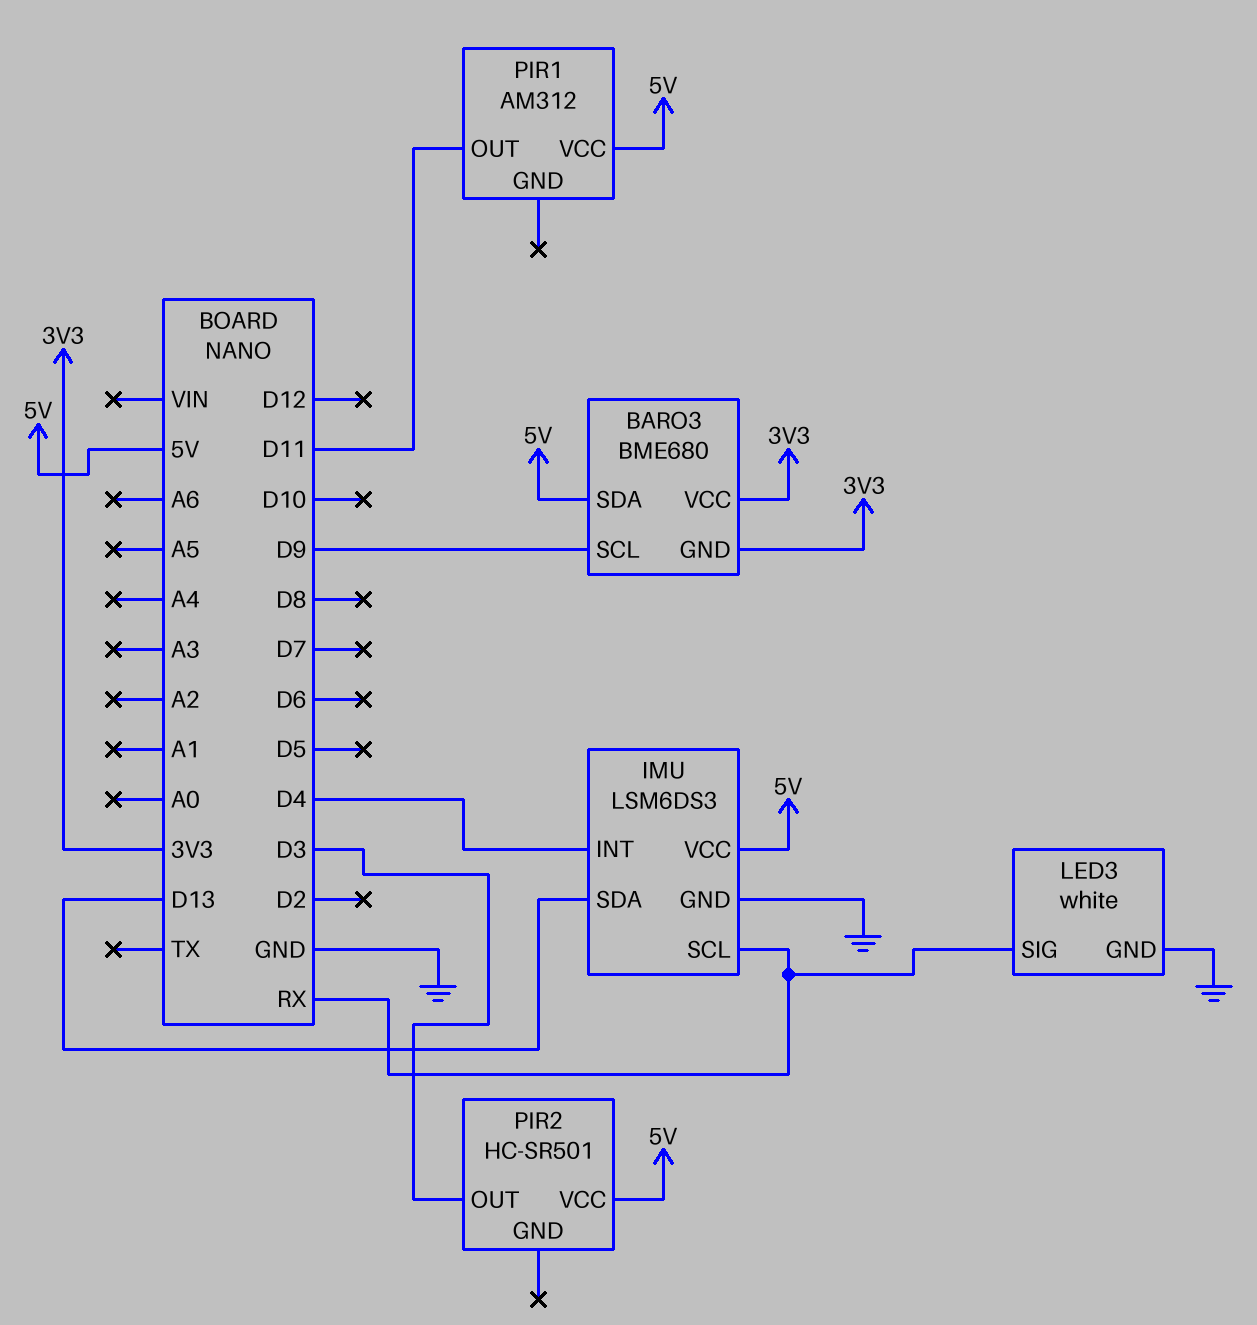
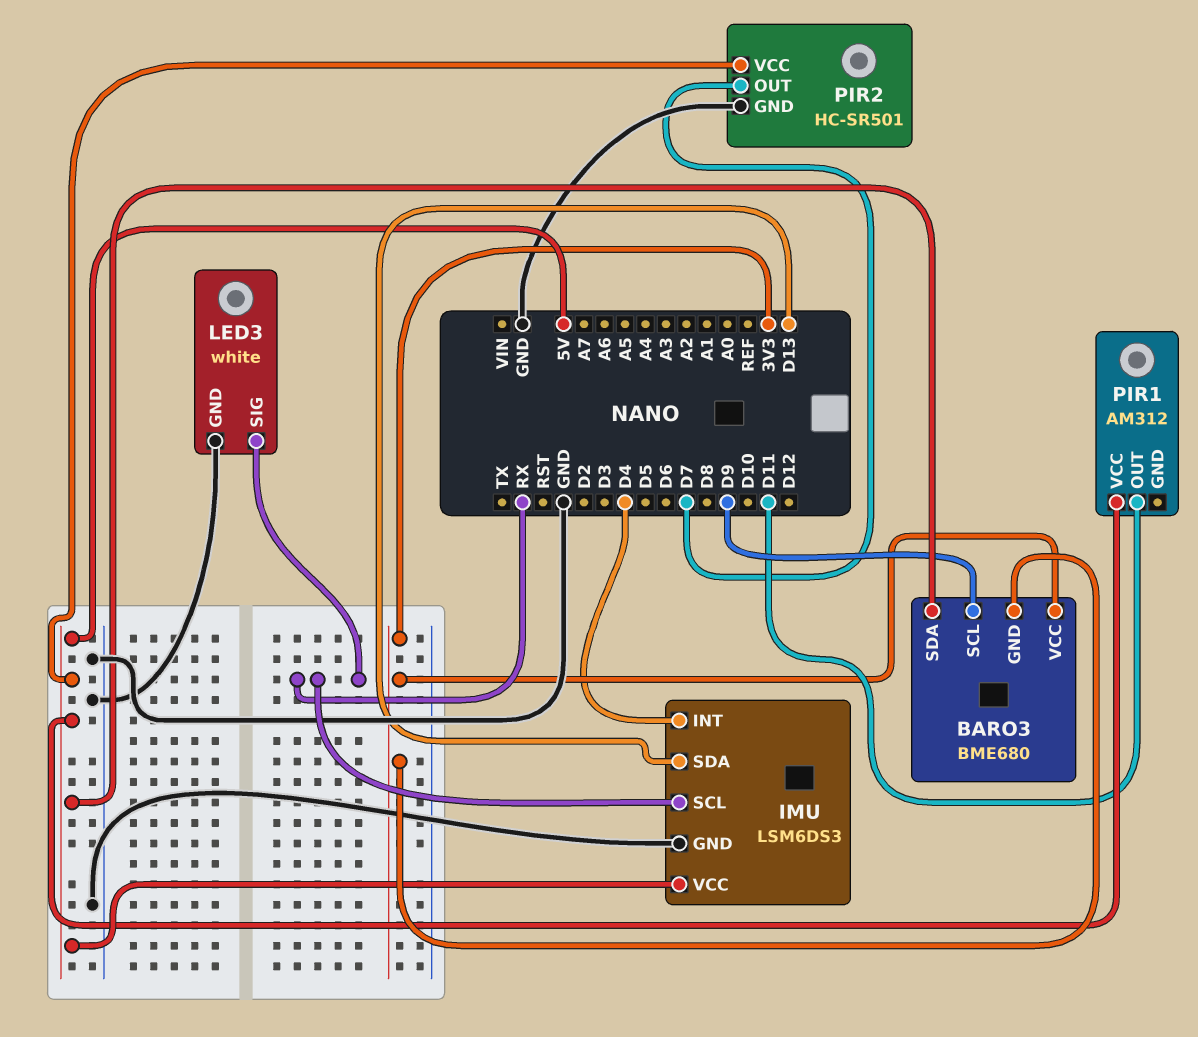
PIR2 pin GND: none -> GND
PIR2 pin OUT: D3 -> D7

